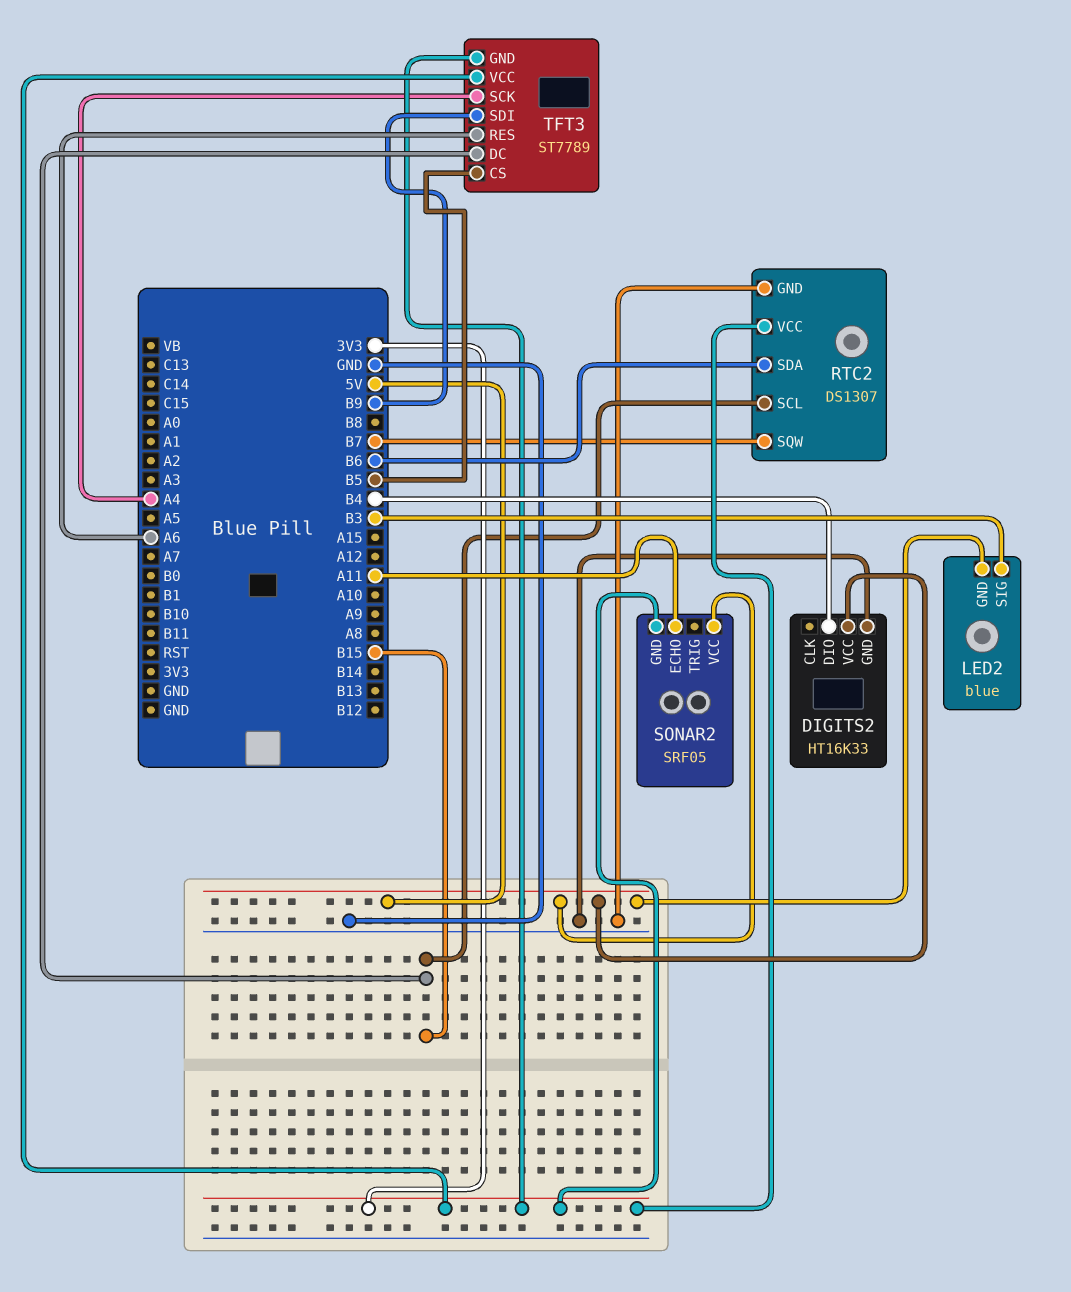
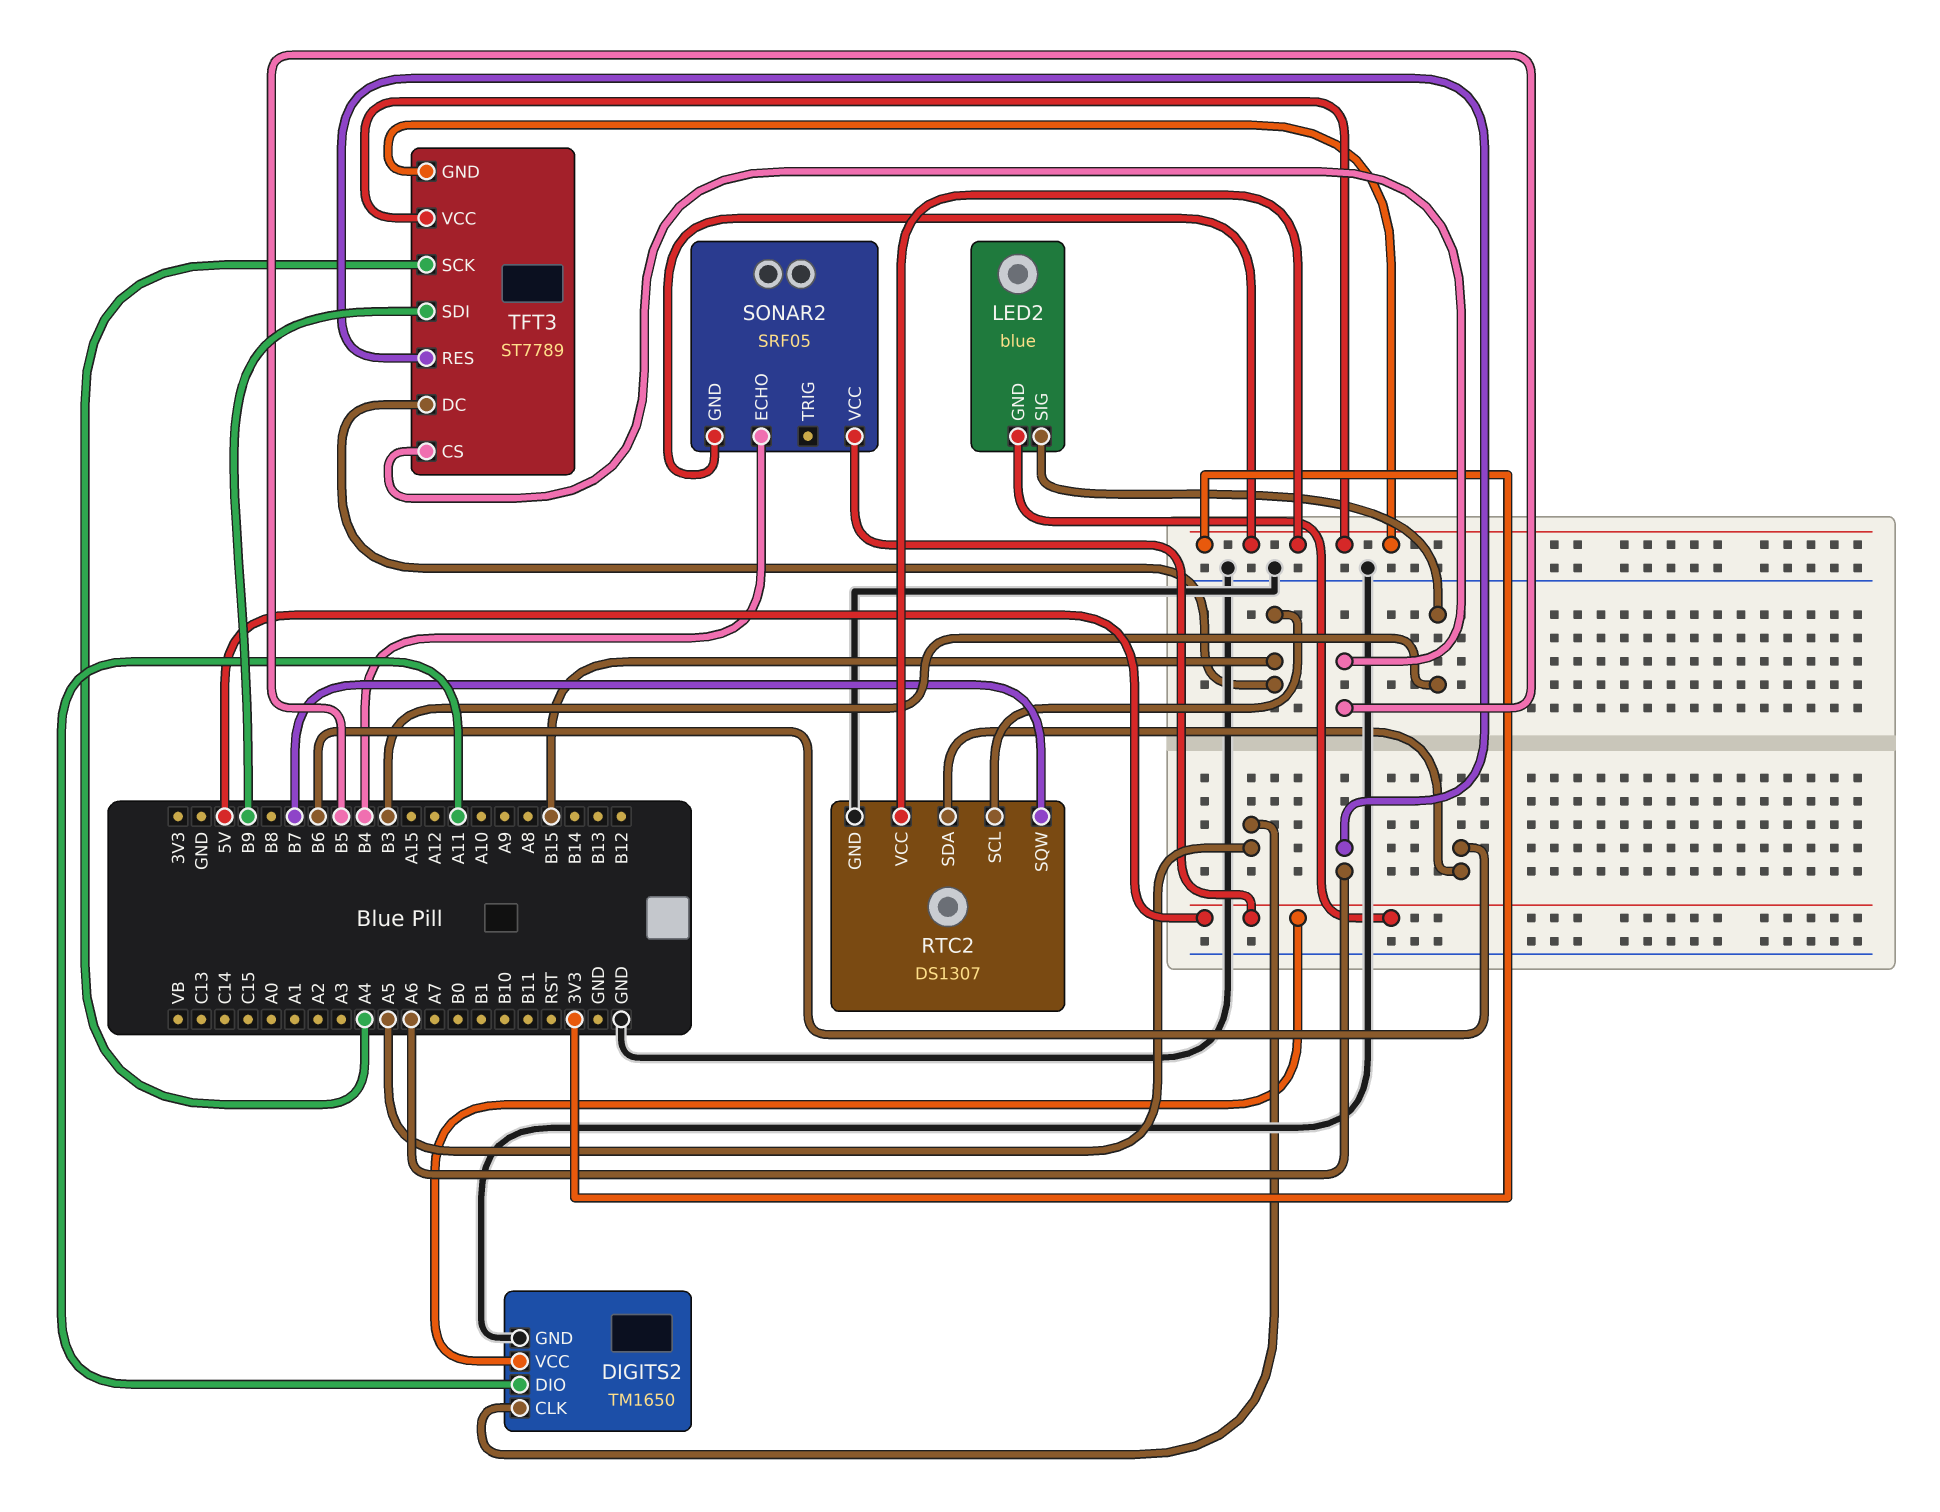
DIGITS2: HT16K33 -> TM1650
DIGITS2 pin CLK: none -> A5
DIGITS2 pin DIO: B4 -> A11
SONAR2 pin ECHO: A11 -> B4

